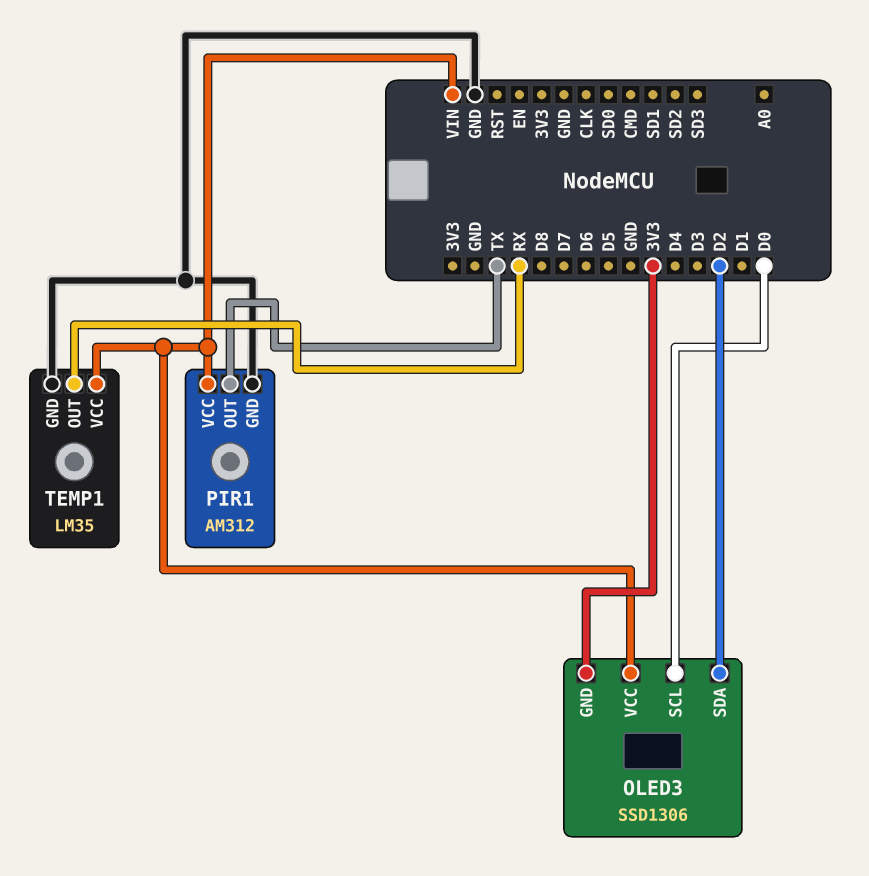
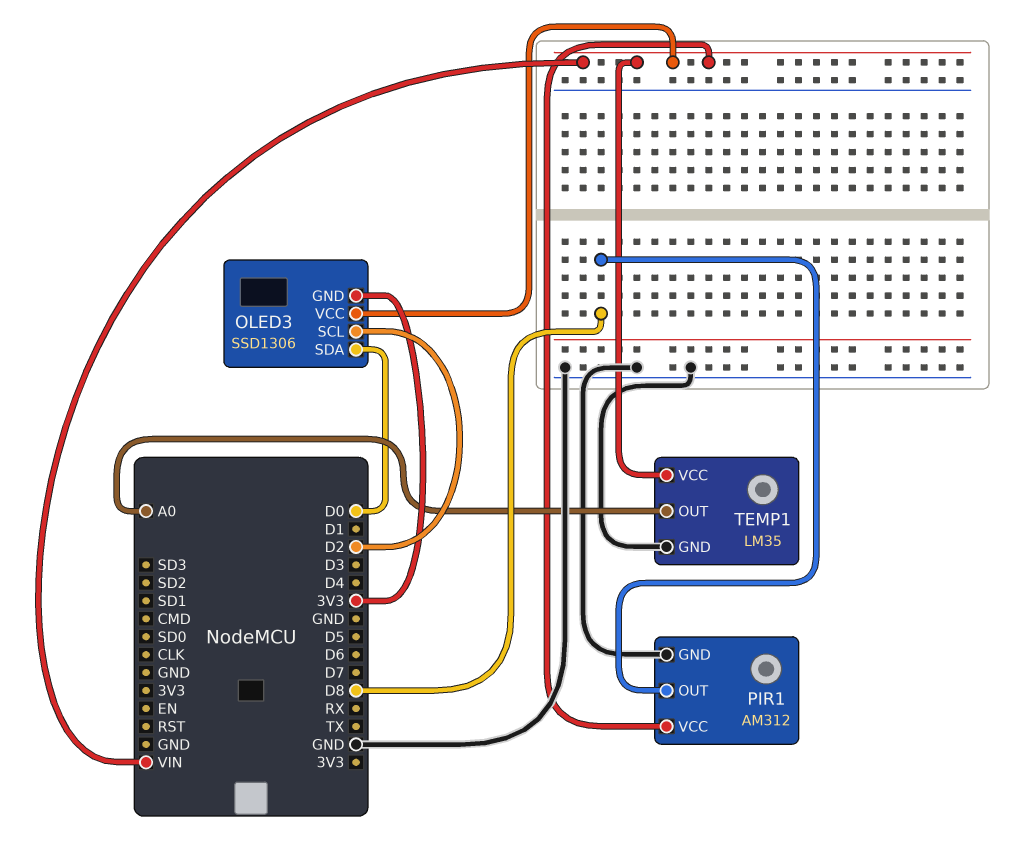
OLED3 pin SCL: D0 -> D2
OLED3 pin SDA: D2 -> D0
PIR1 pin OUT: TX -> D8
TEMP1 pin OUT: RX -> A0

